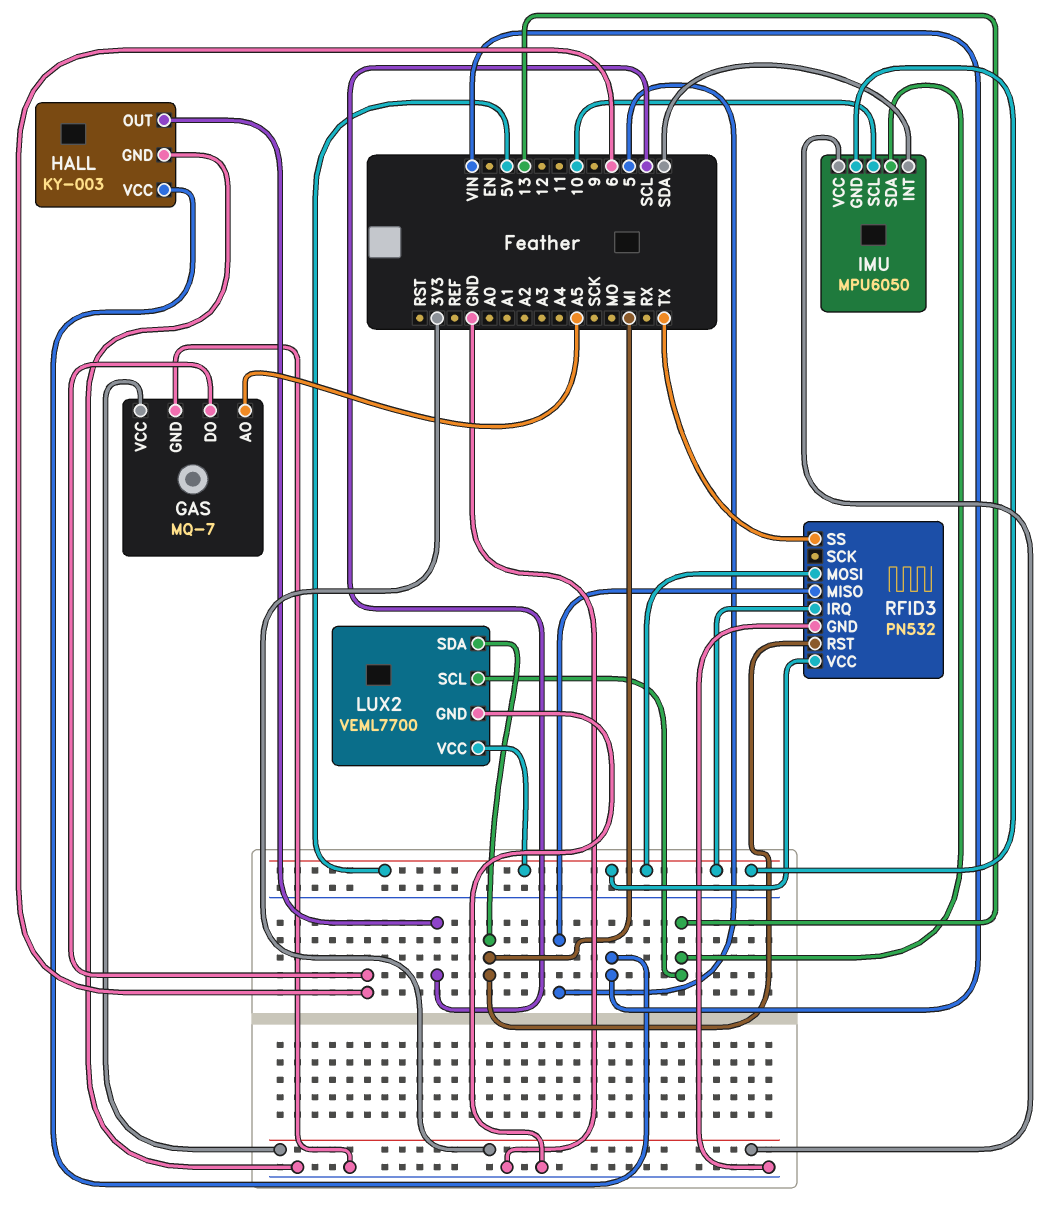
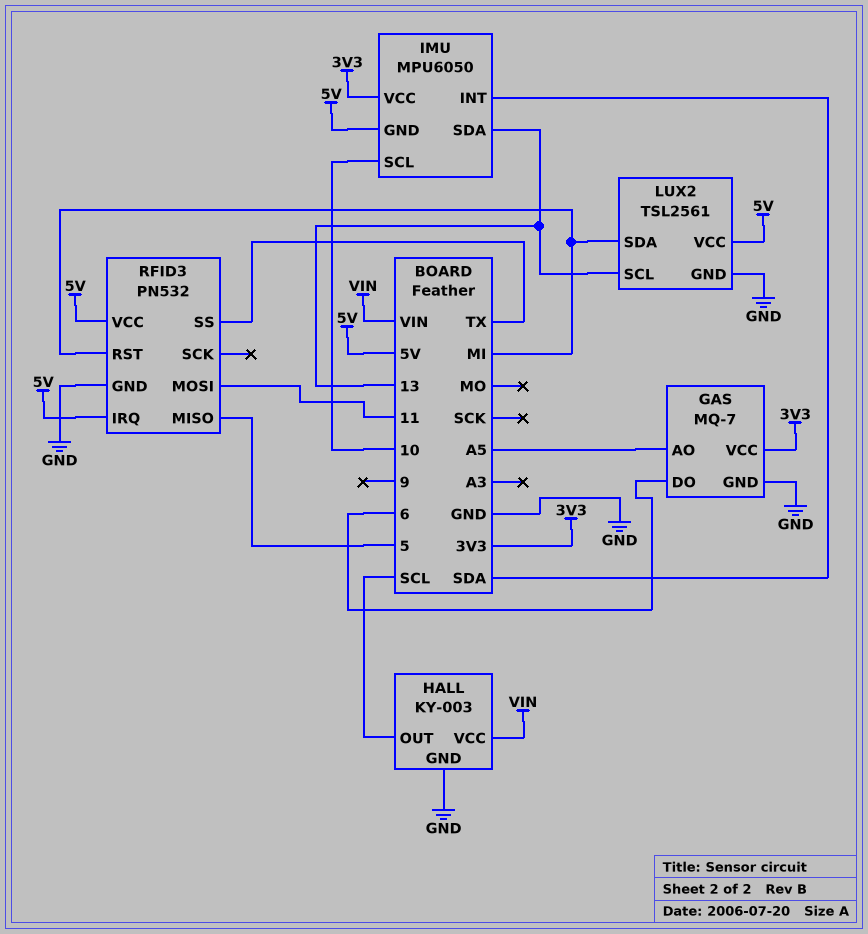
LUX2: VEML7700 -> TSL2561
RFID3 pin MOSI: 5V -> 11

